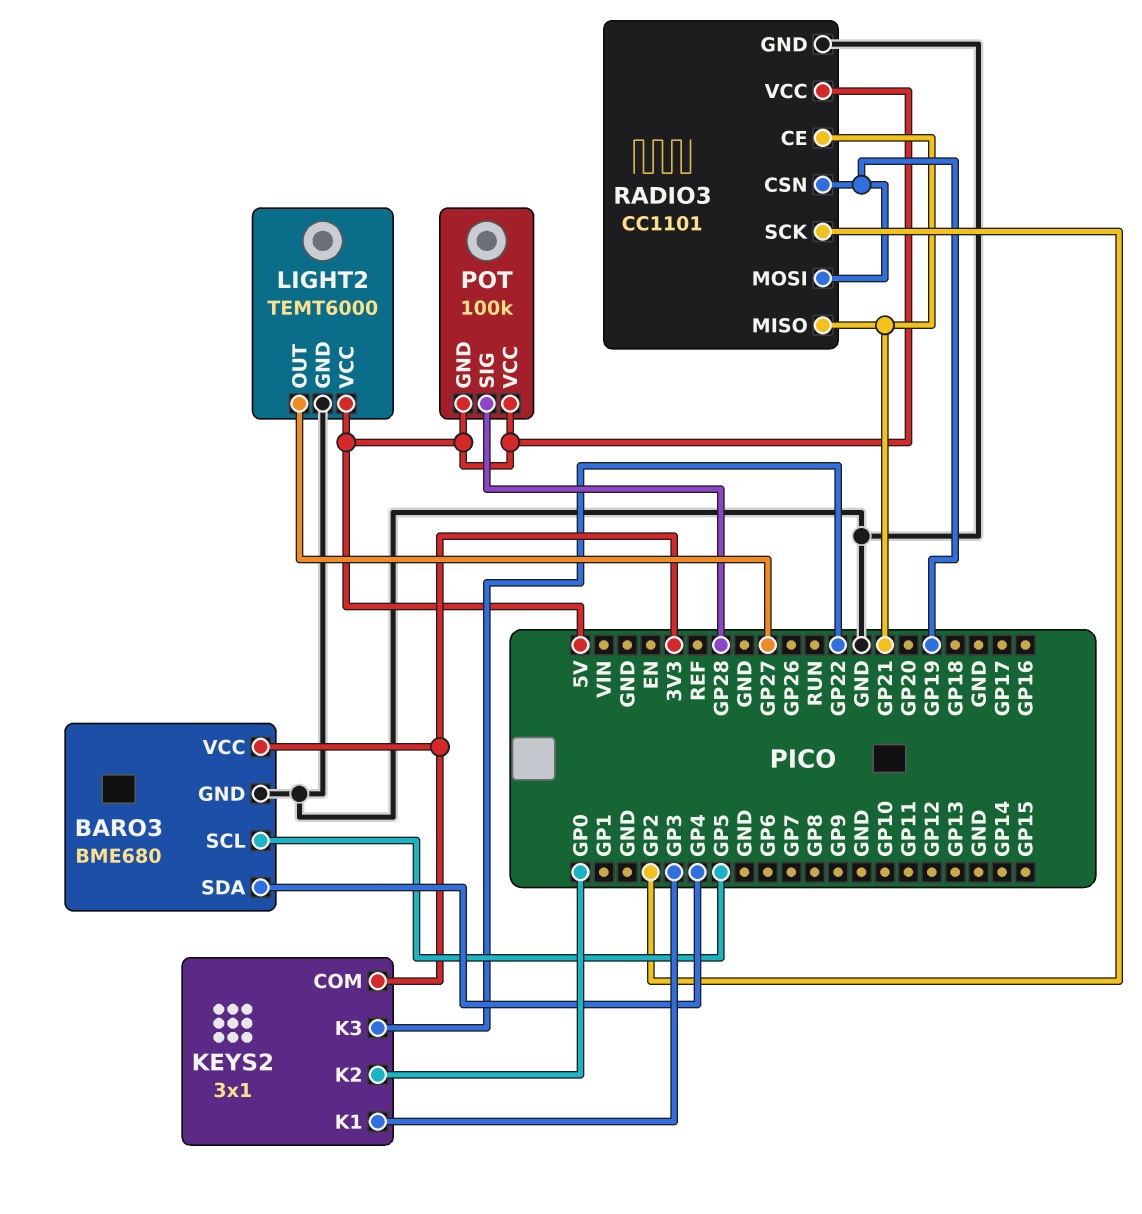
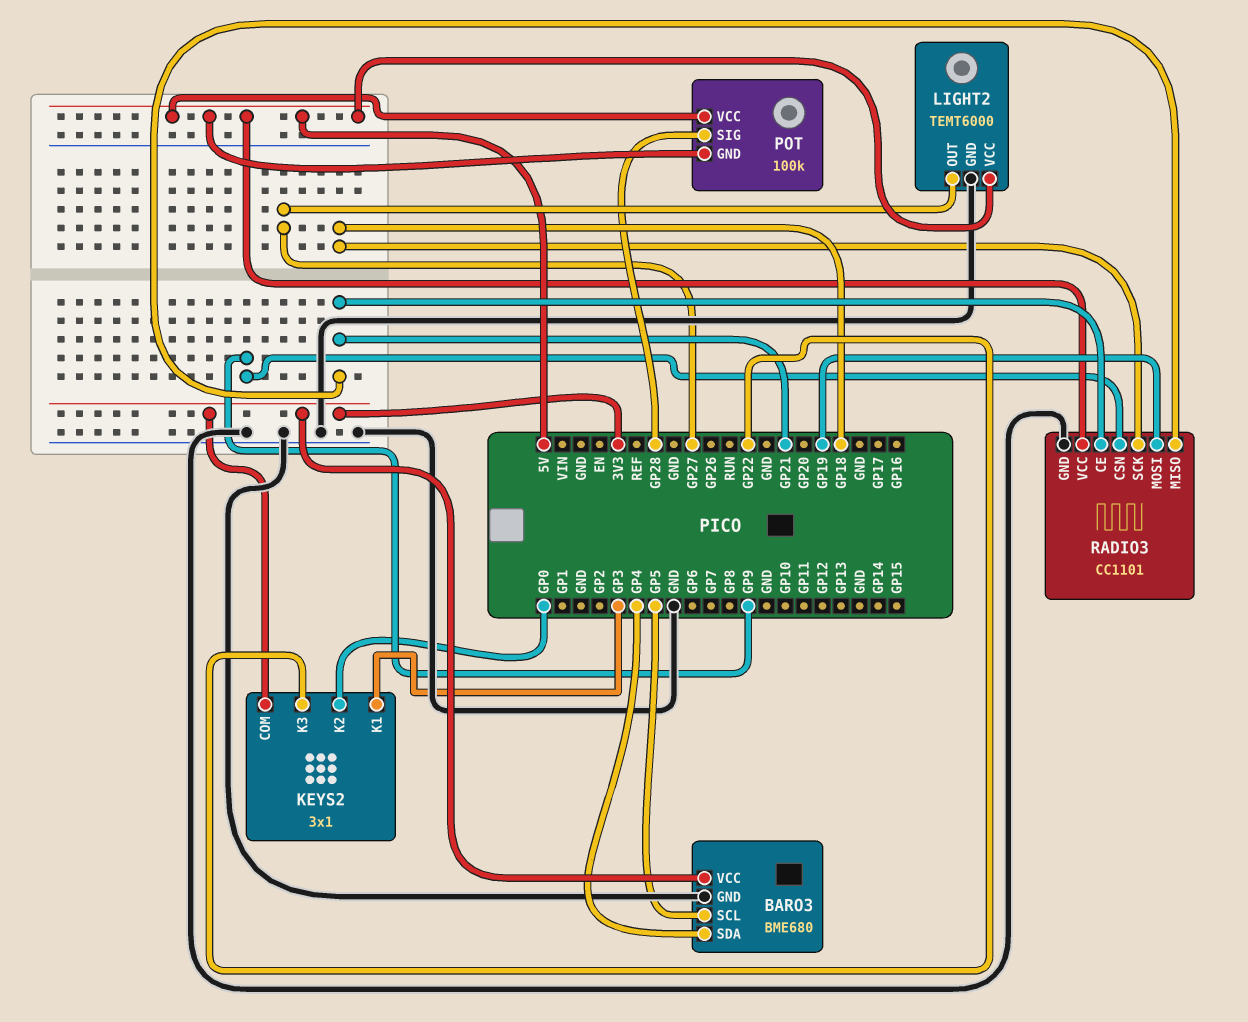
RADIO3 pin CSN: GP19 -> GP9
RADIO3 pin SCK: GP2 -> GP18

